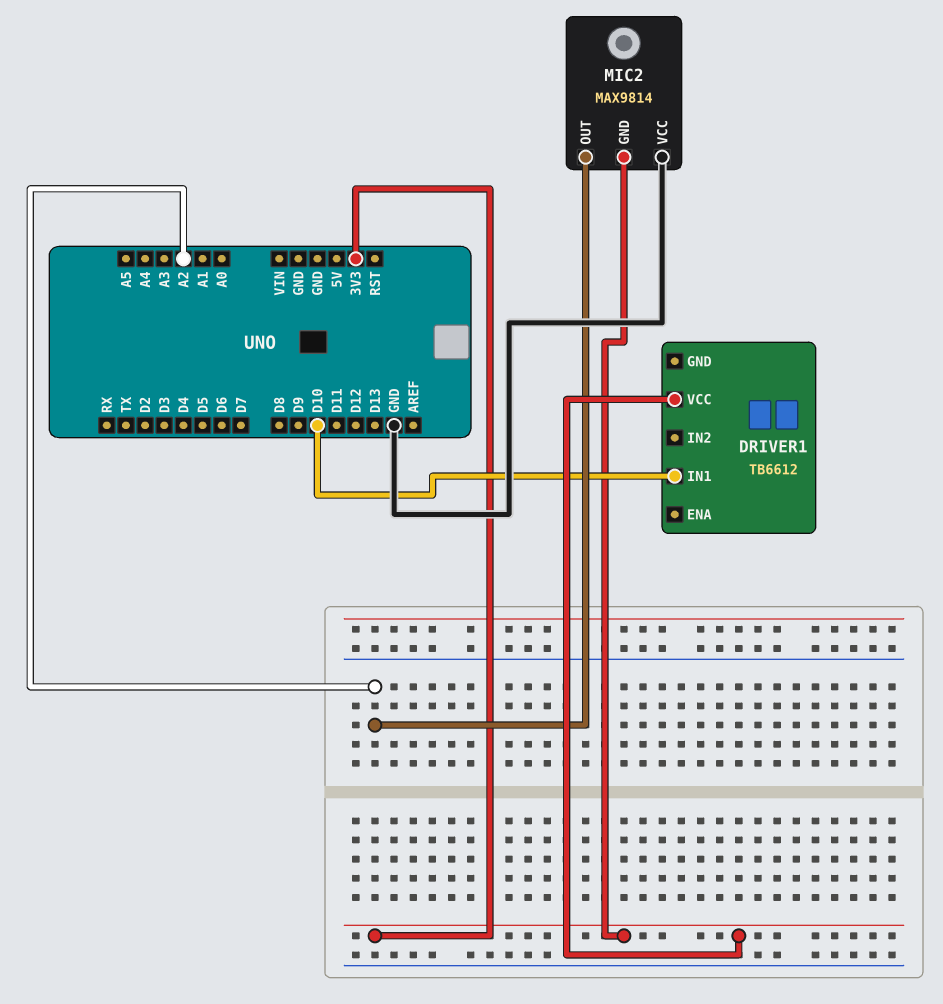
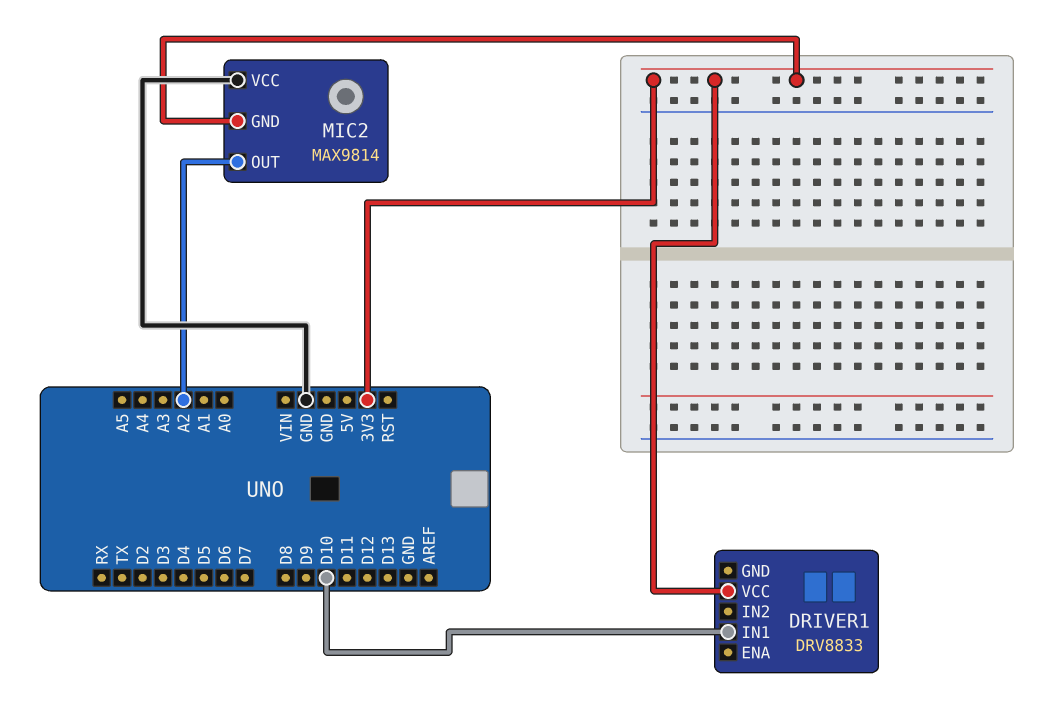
DRIVER1: TB6612 -> DRV8833

